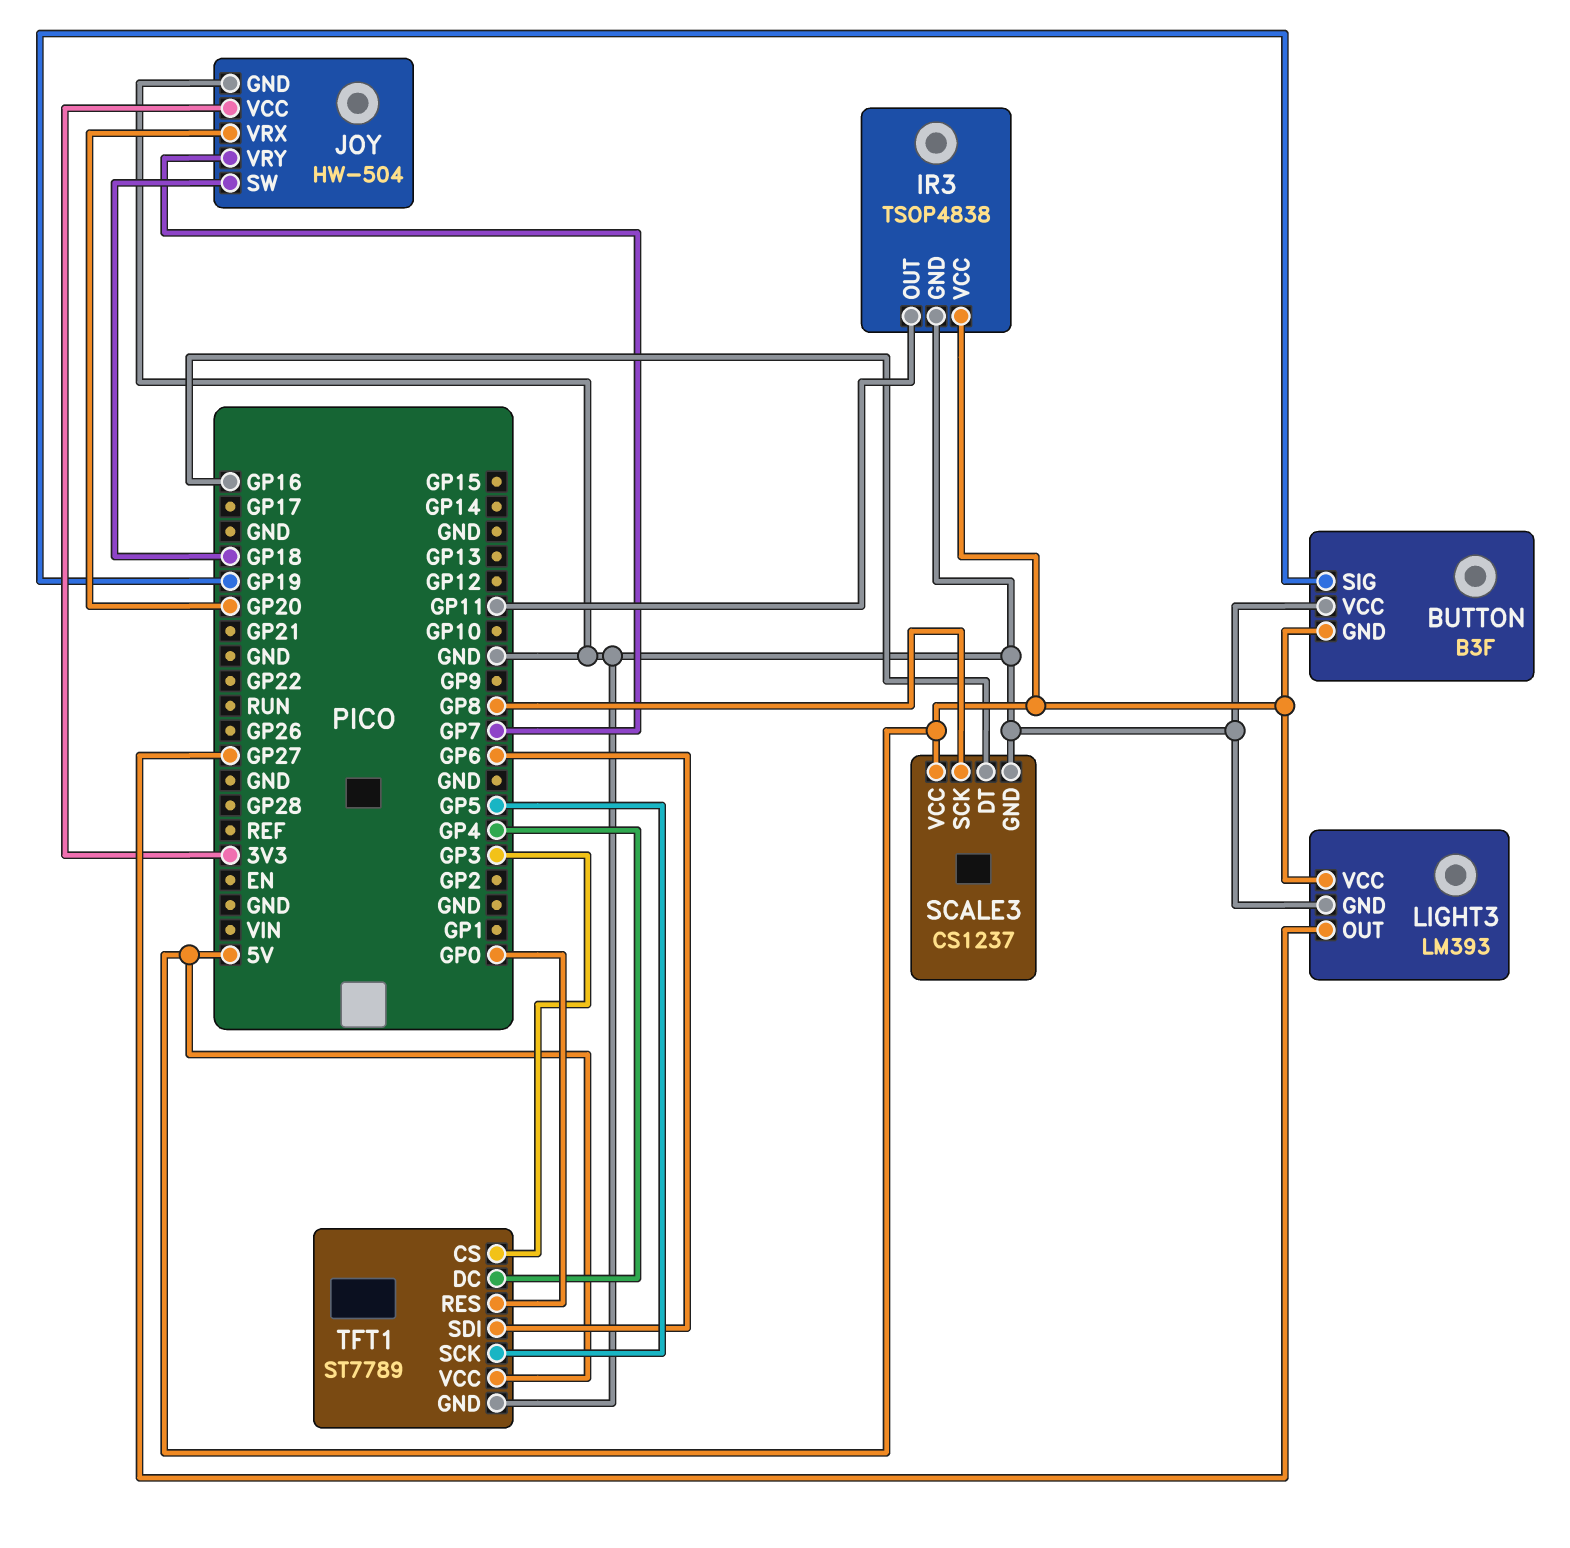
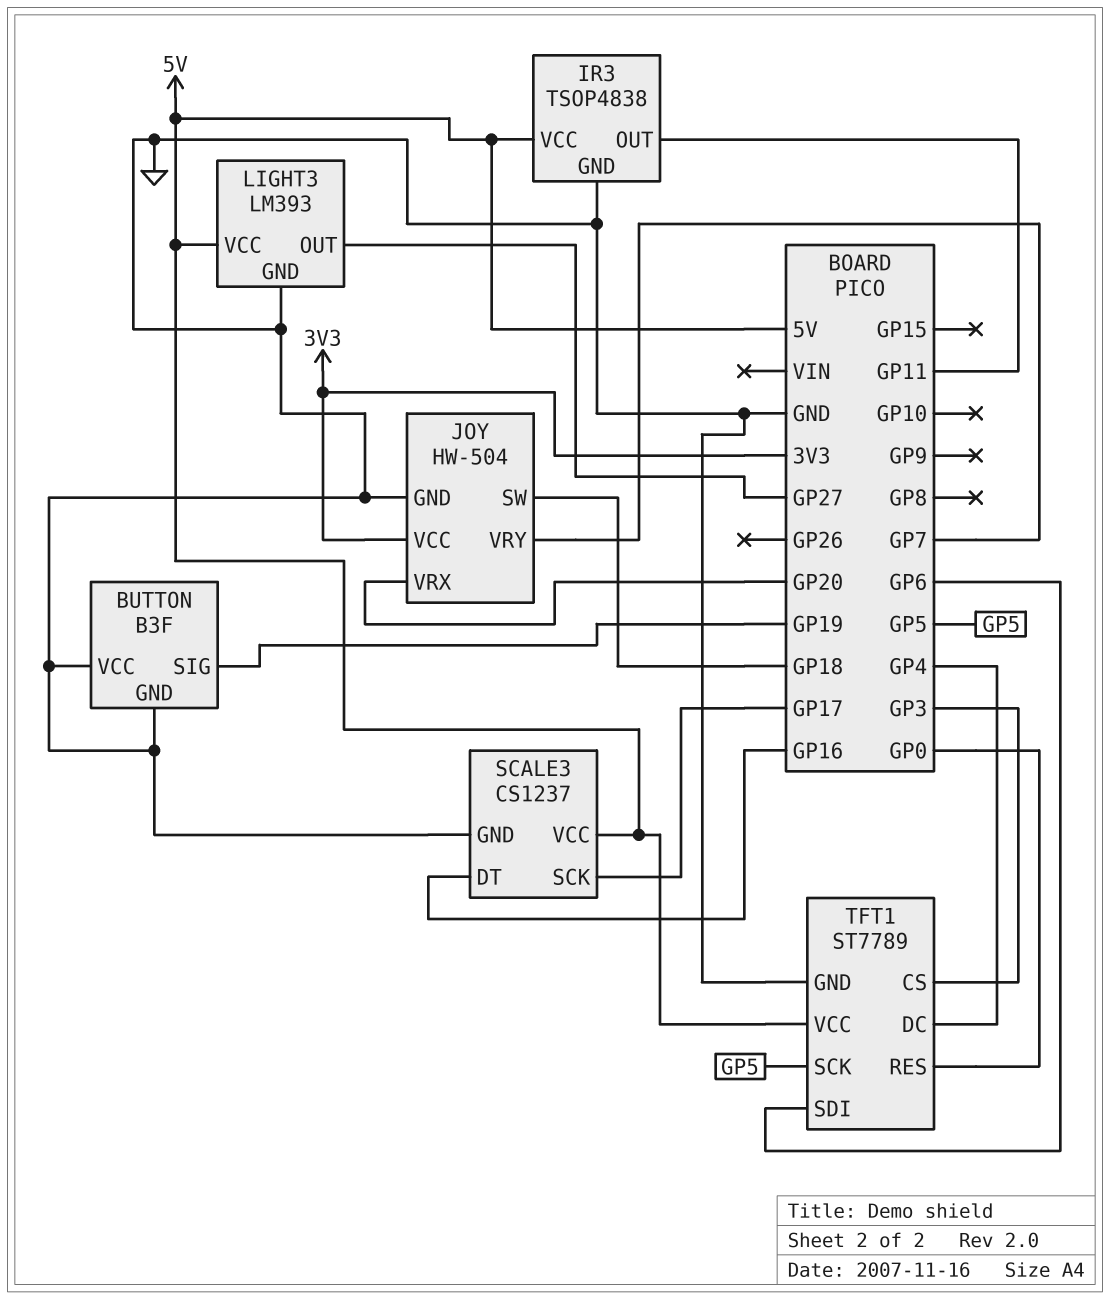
BUTTON pin GND: 5V -> GND
SCALE3 pin SCK: GP8 -> GP17

